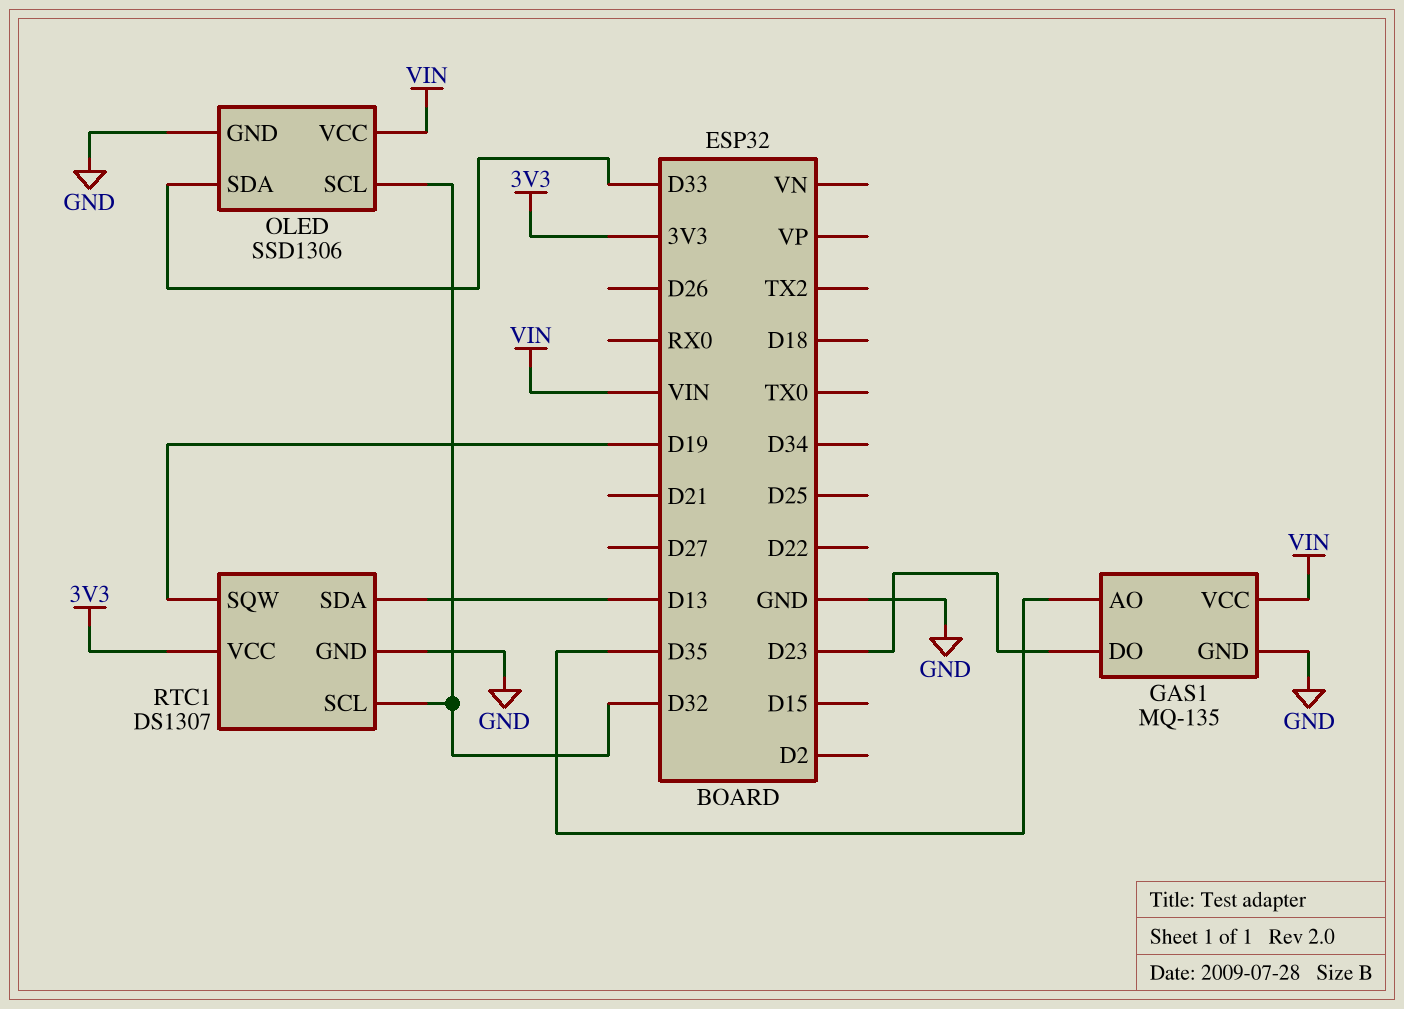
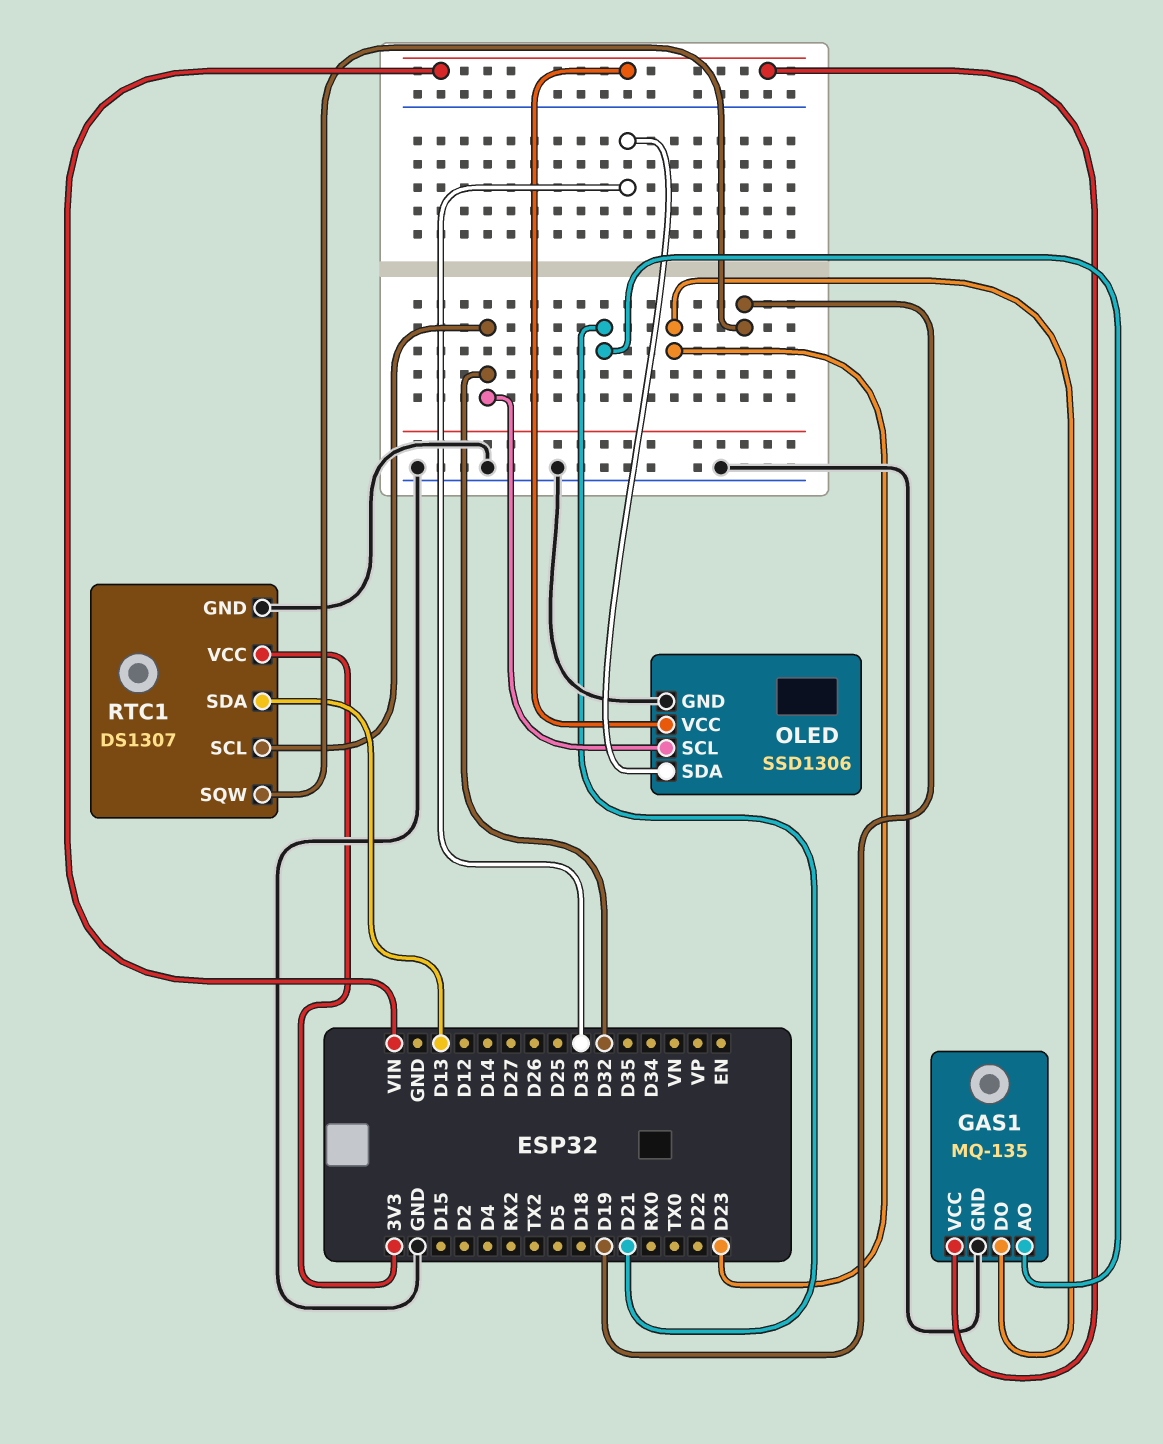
GAS1 pin AO: D35 -> D21

